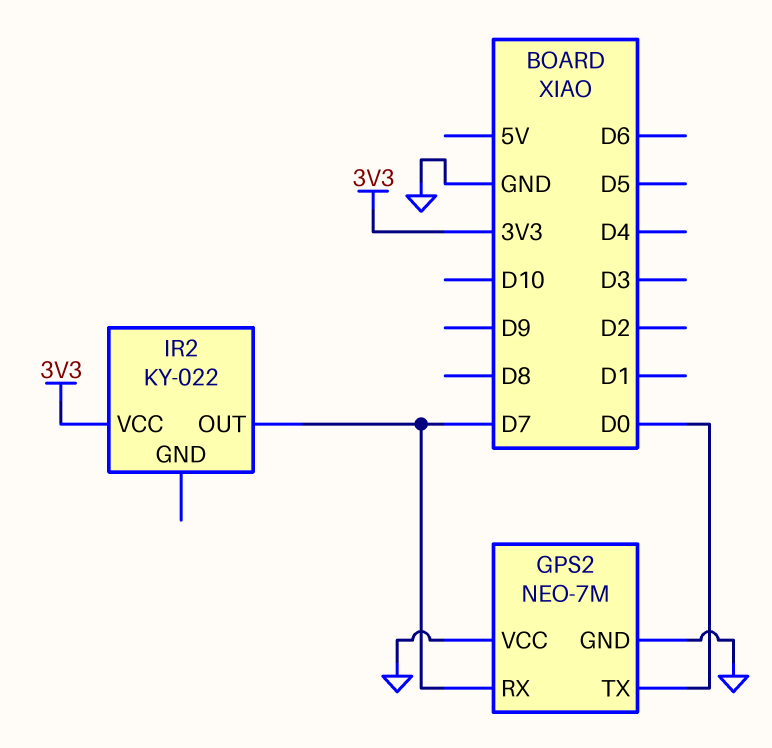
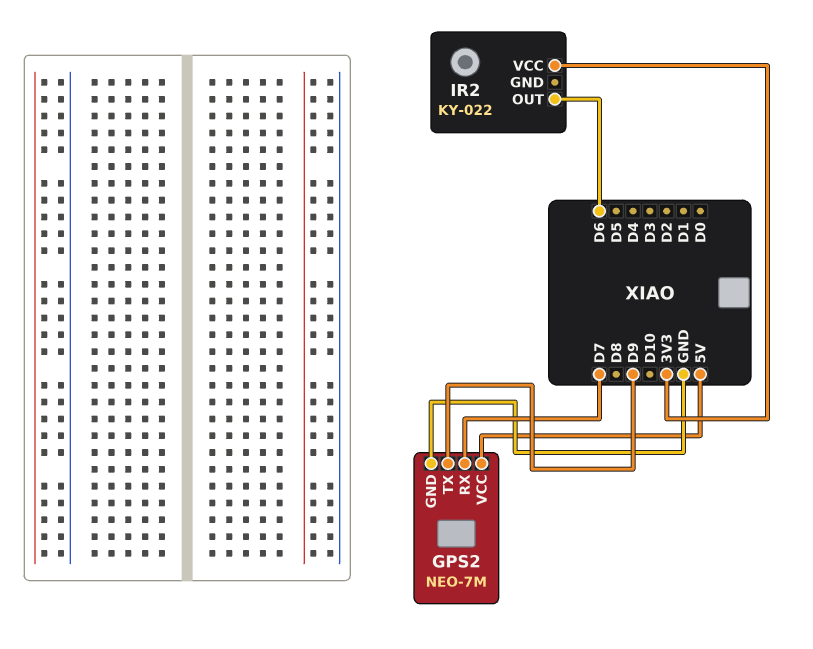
GPS2 pin TX: D0 -> D9
GPS2 pin VCC: GND -> 5V
IR2 pin OUT: D7 -> D6

